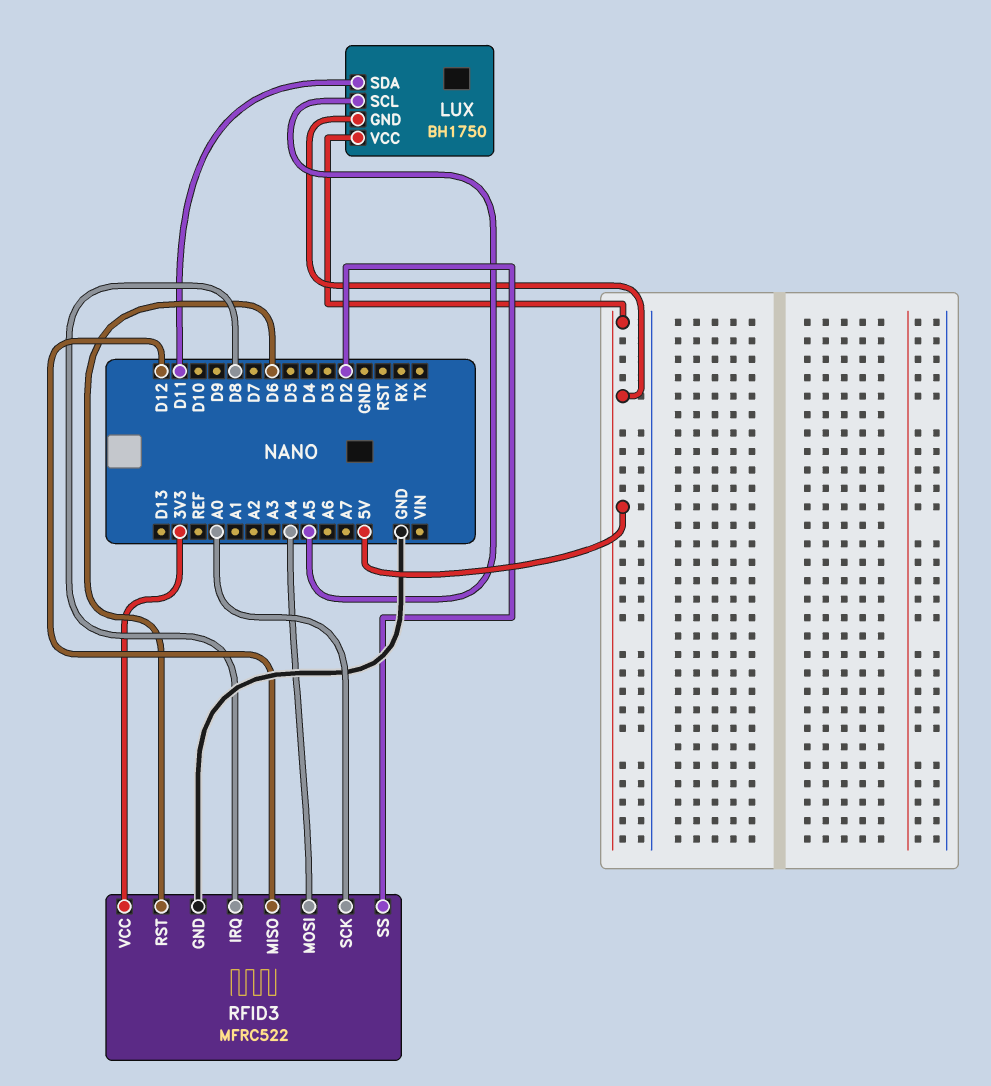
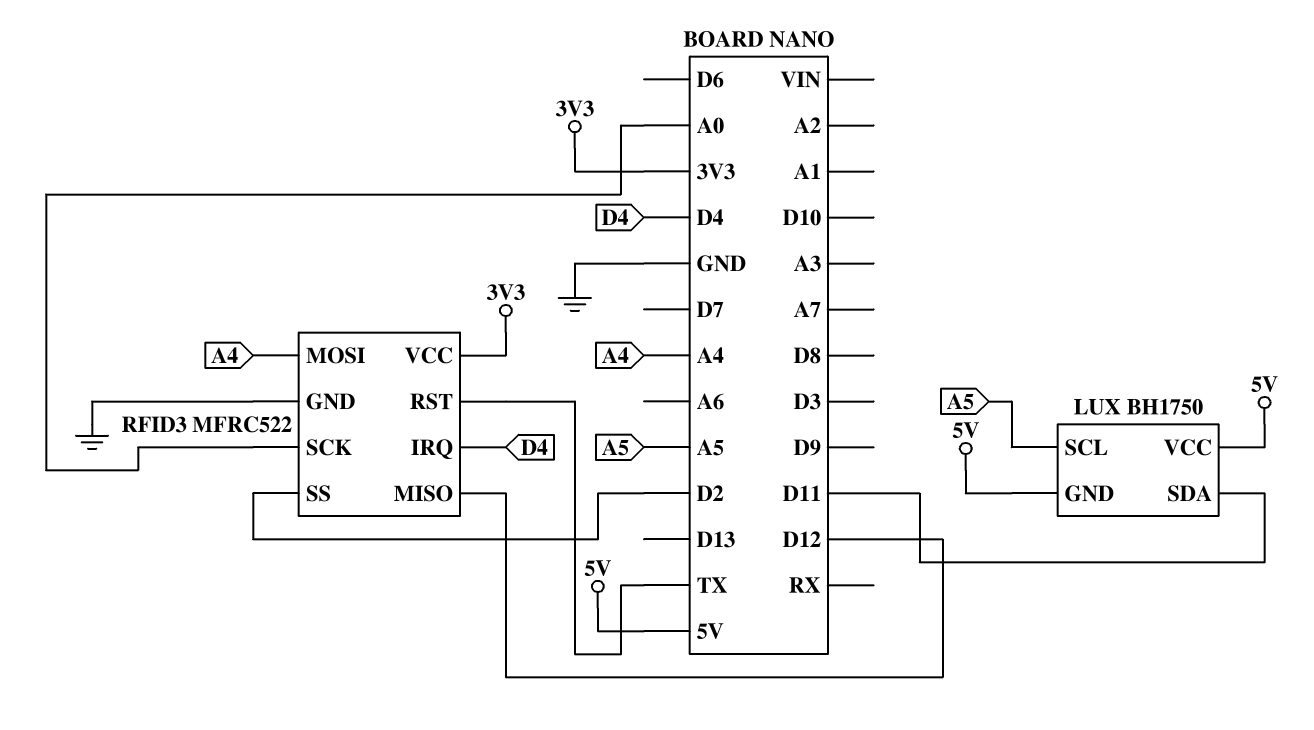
RFID3 pin IRQ: D8 -> D4
RFID3 pin RST: D6 -> TX

